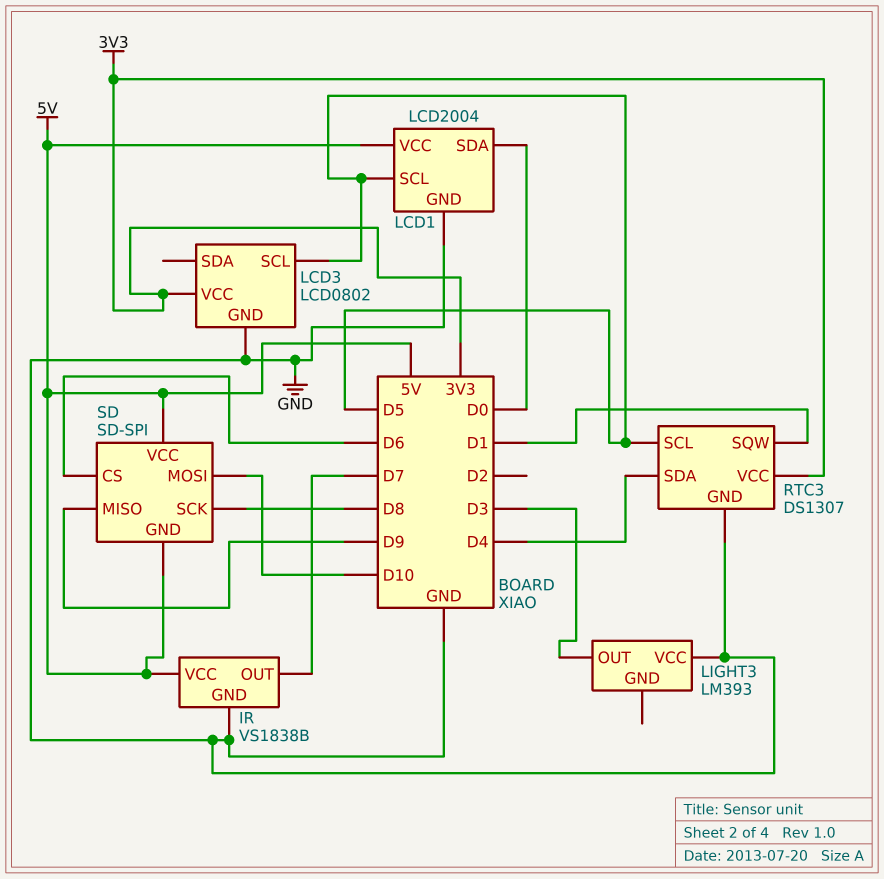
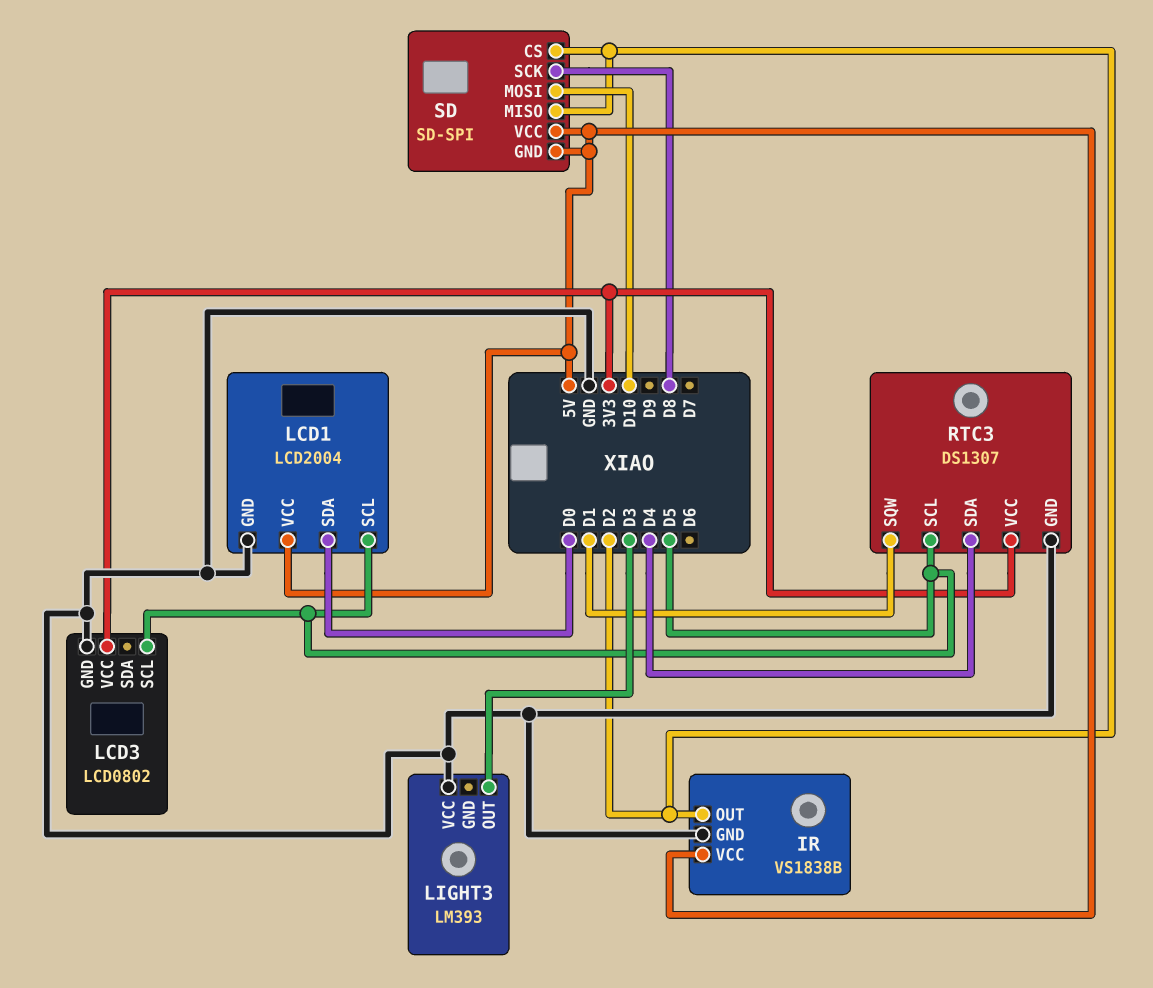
IR pin OUT: D7 -> D2
SD pin CS: D6 -> D2
SD pin MISO: D9 -> D2

